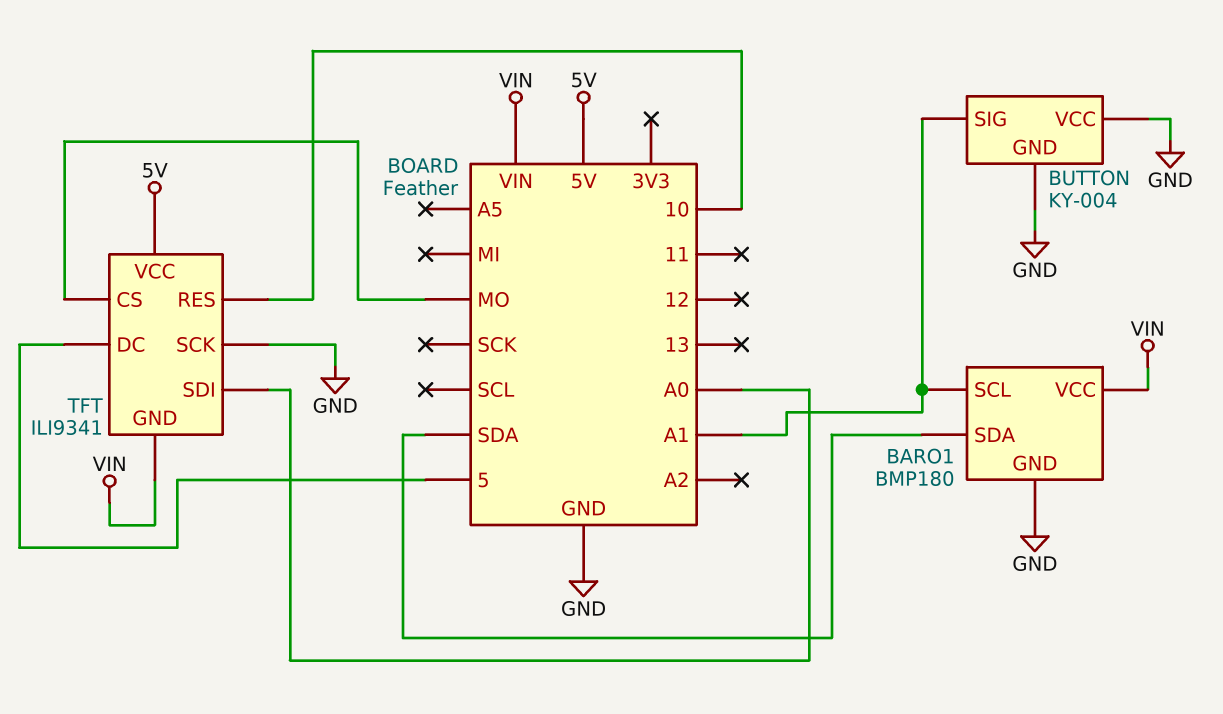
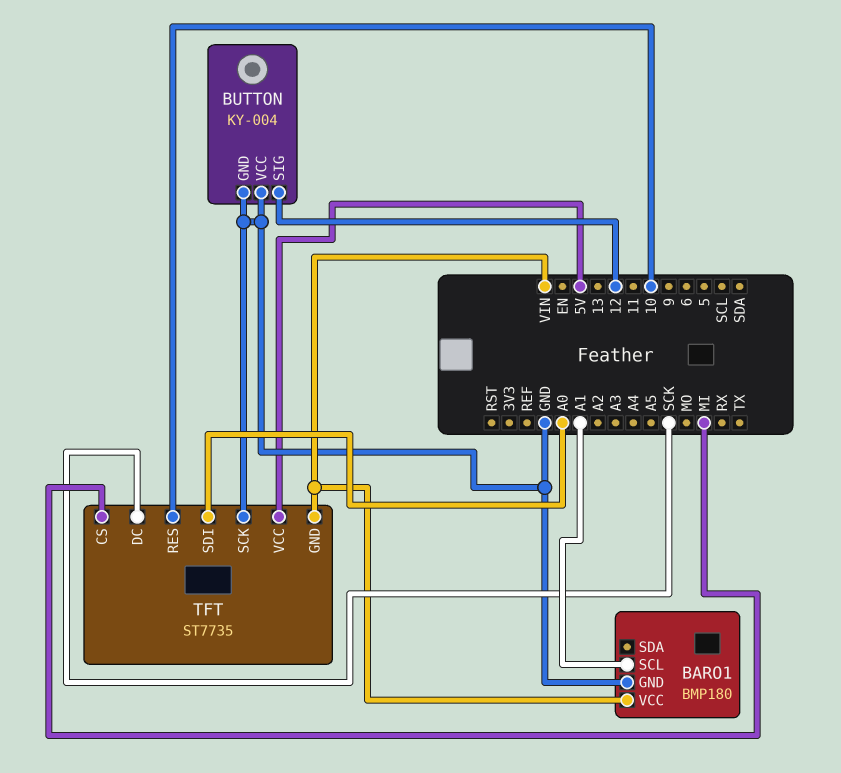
BARO1 pin SDA: SDA -> none
BUTTON pin SIG: A1 -> 12
TFT: ILI9341 -> ST7735
TFT pin CS: MO -> MI
TFT pin DC: 5 -> SCK

